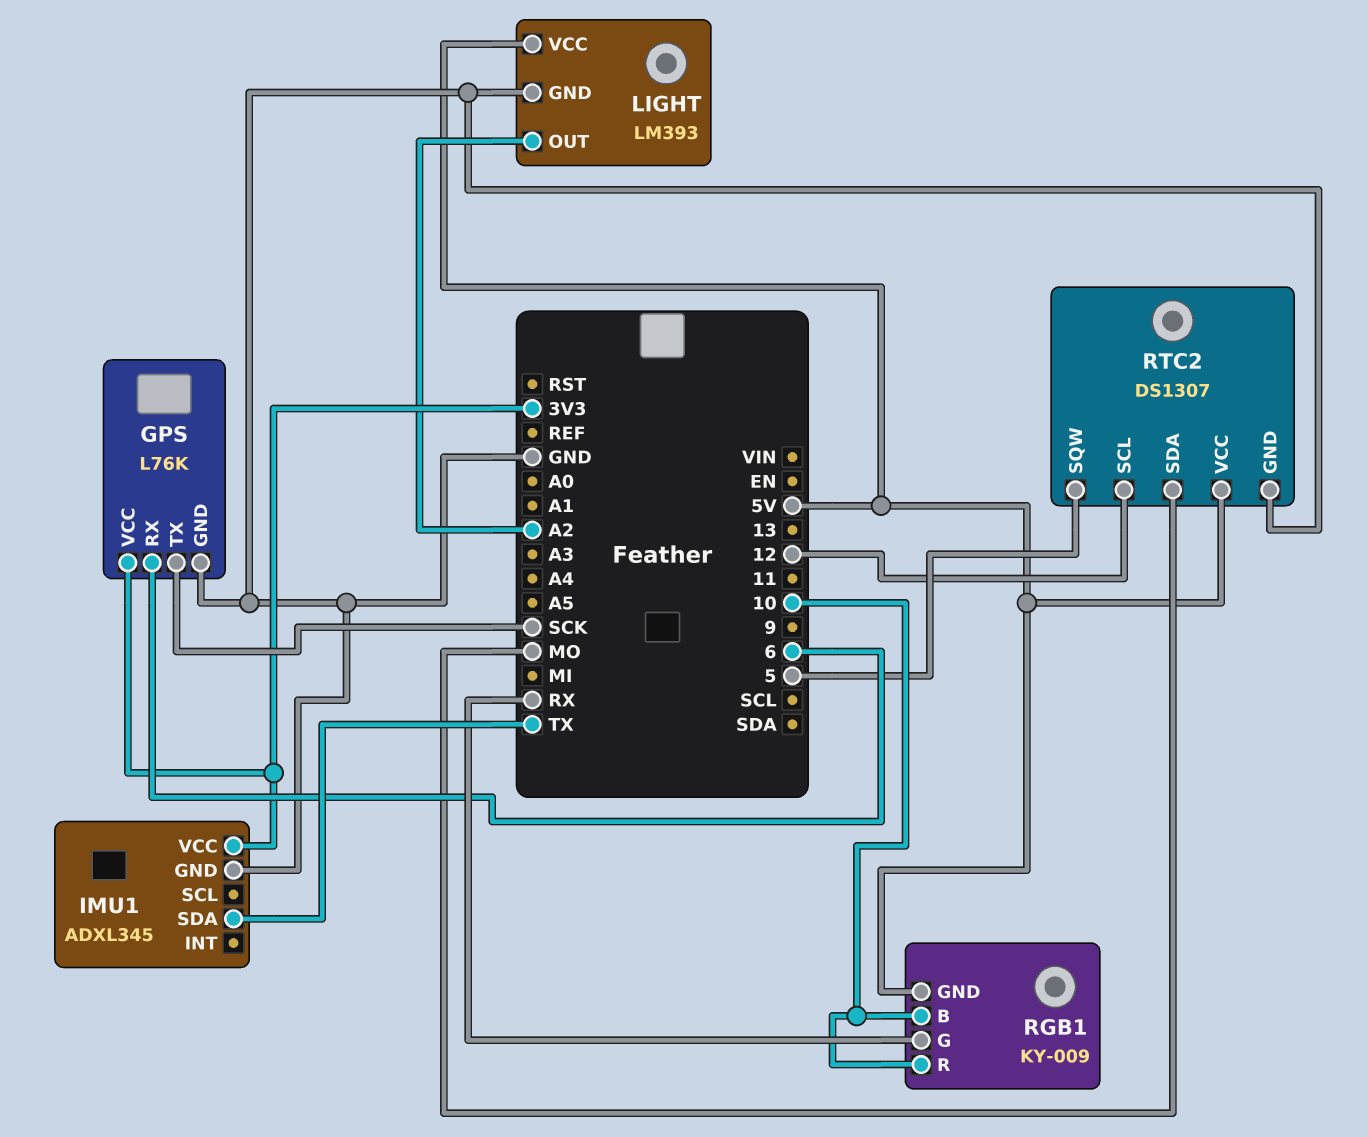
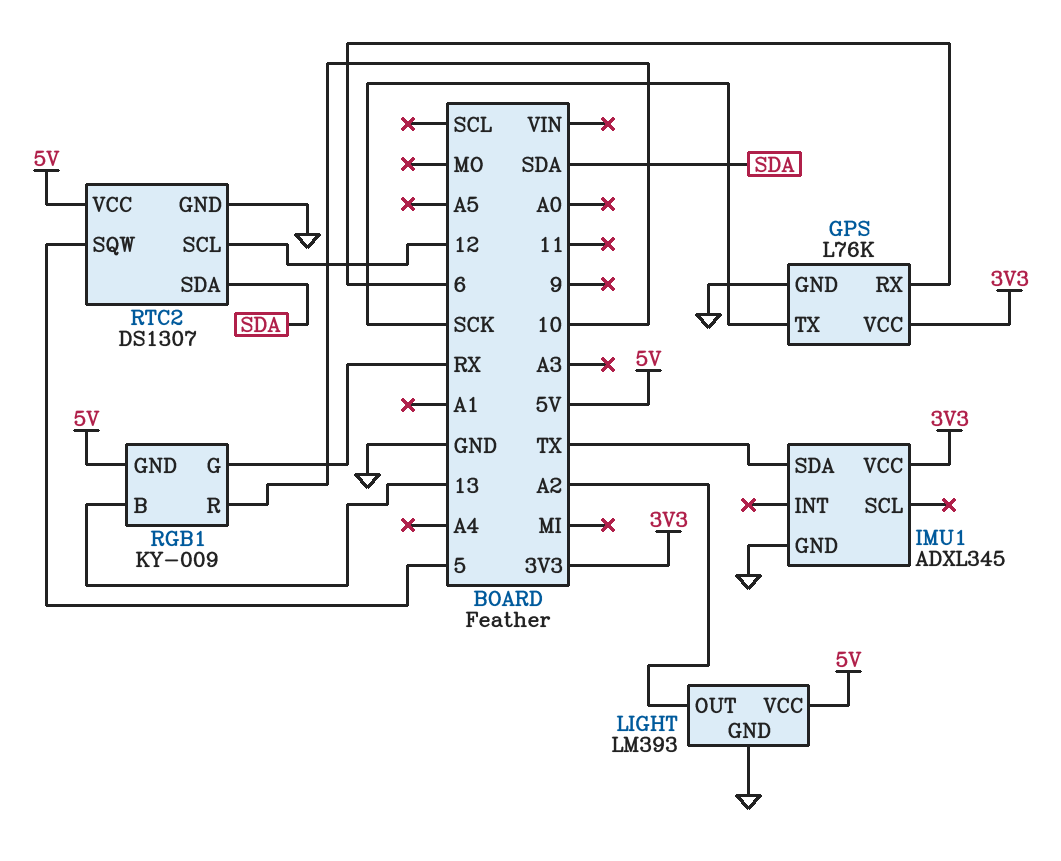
RGB1 pin B: 10 -> 13
RTC2 pin SDA: MO -> SDA

